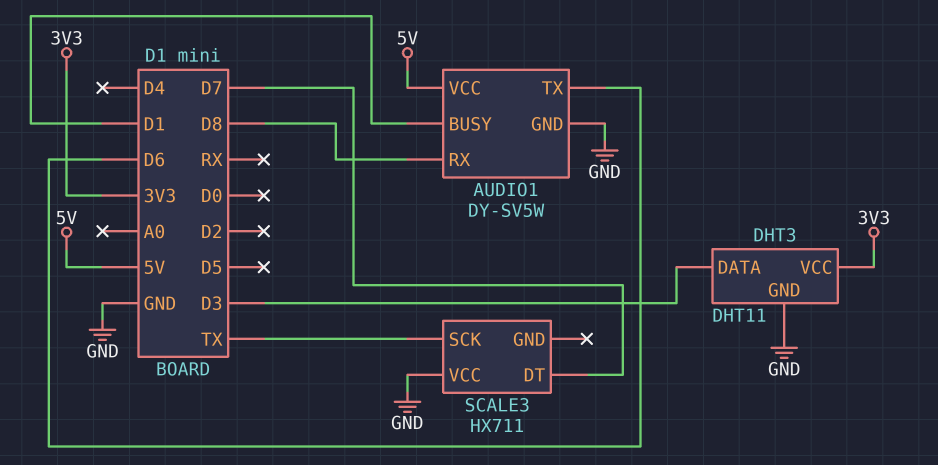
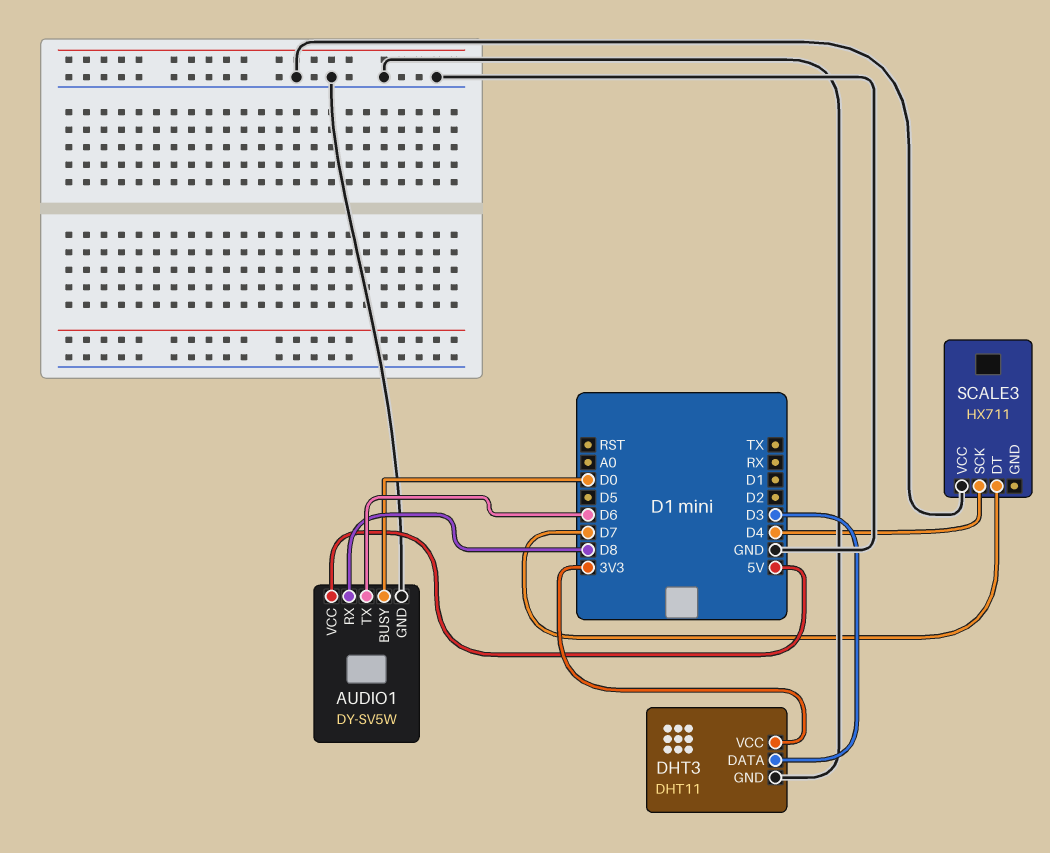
AUDIO1 pin BUSY: D1 -> D0
SCALE3 pin SCK: TX -> D4

